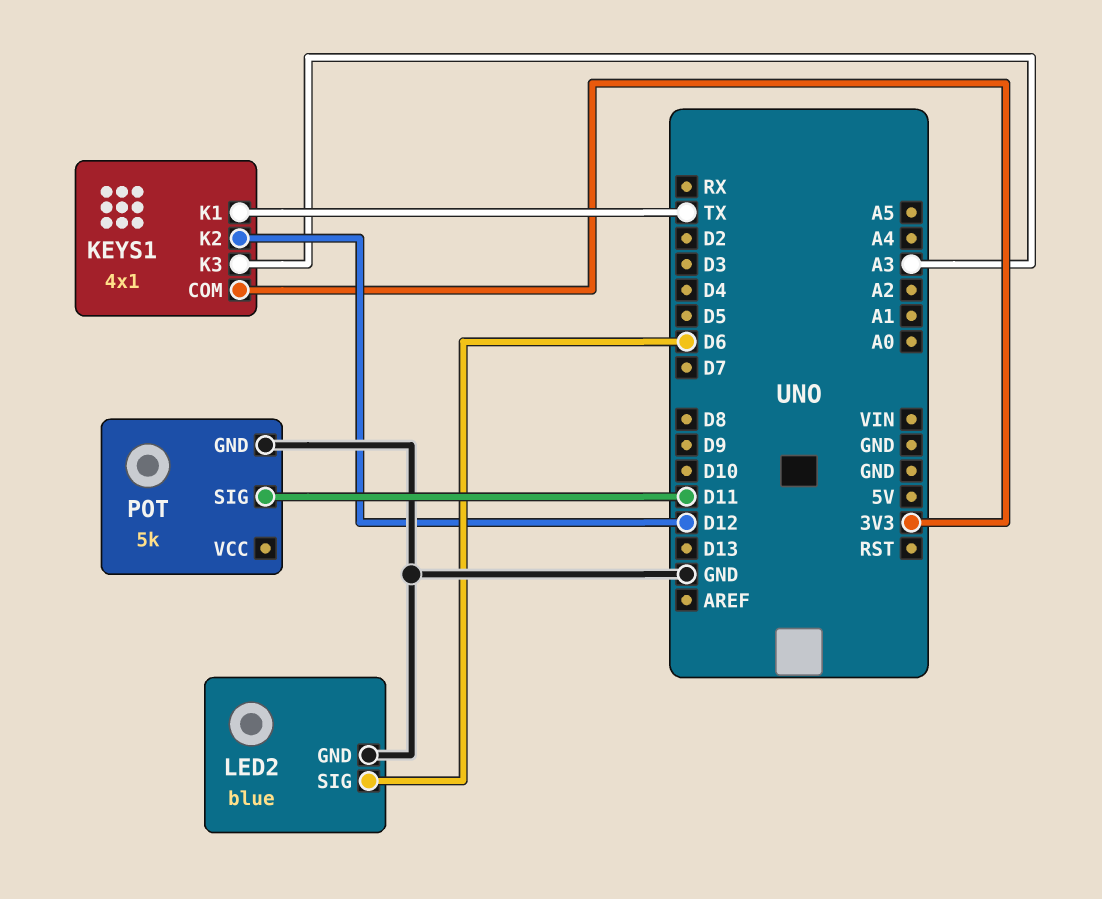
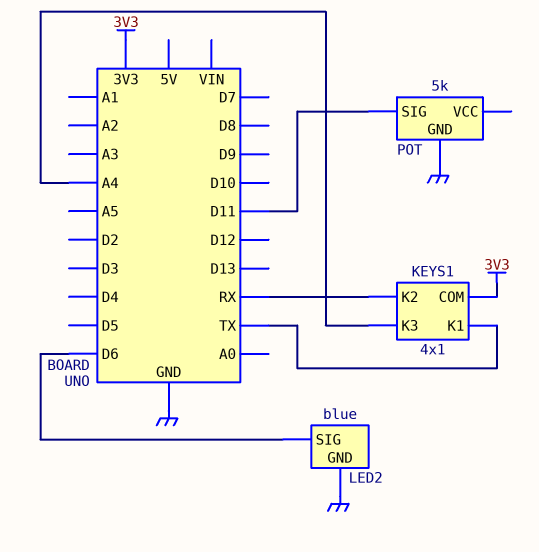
KEYS1 pin K2: D12 -> RX
KEYS1 pin K3: A3 -> A4

